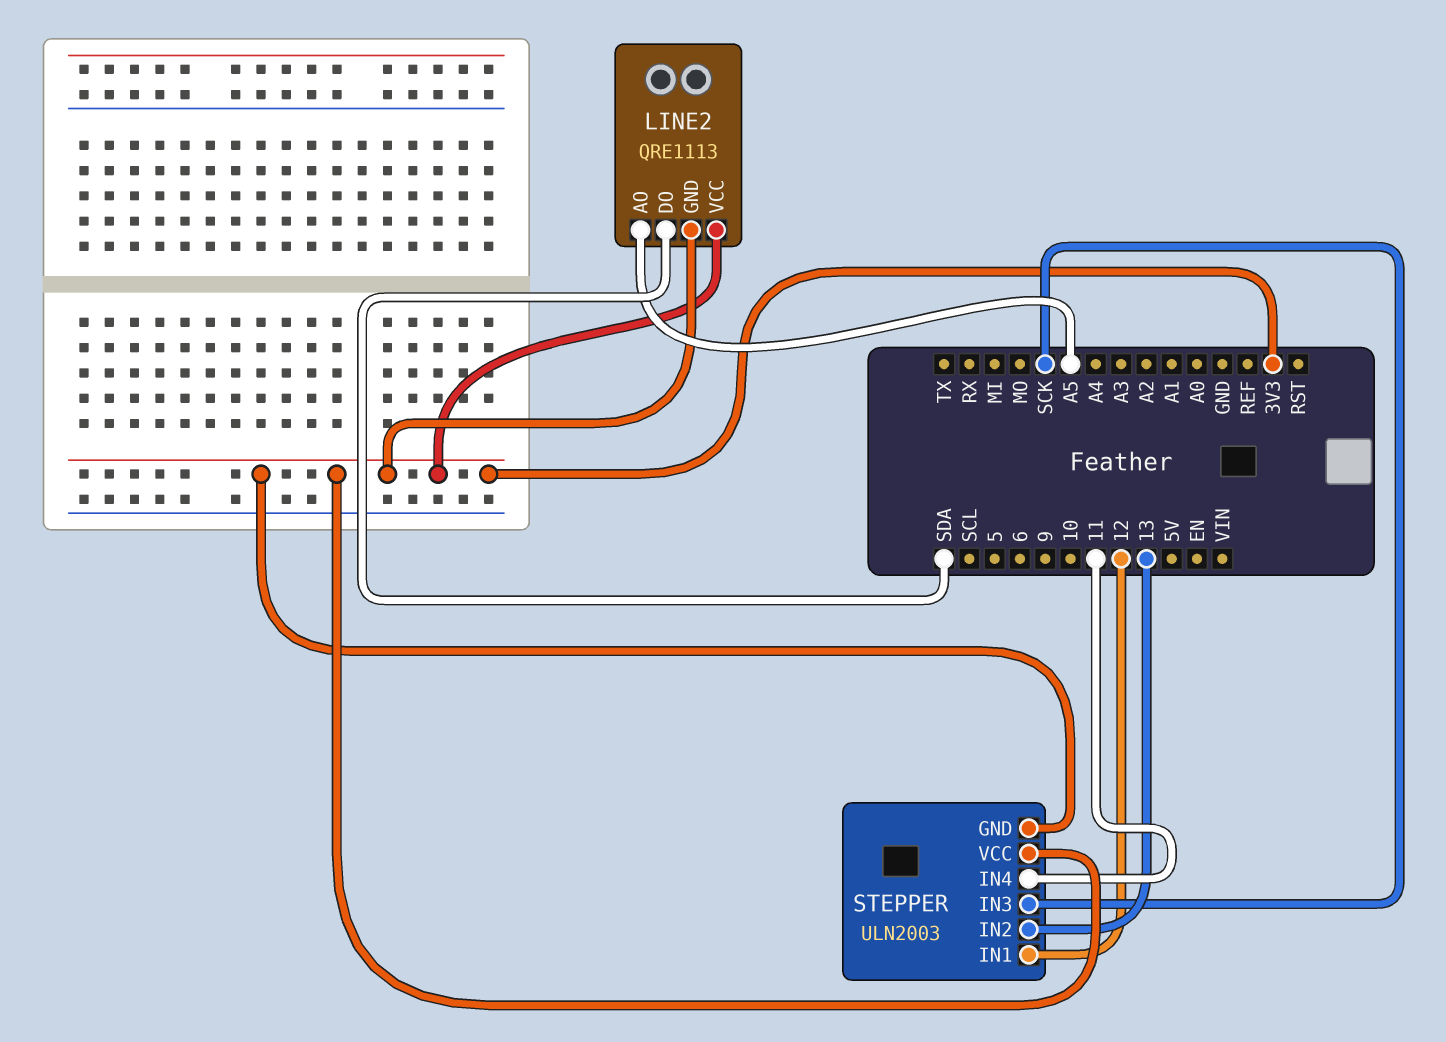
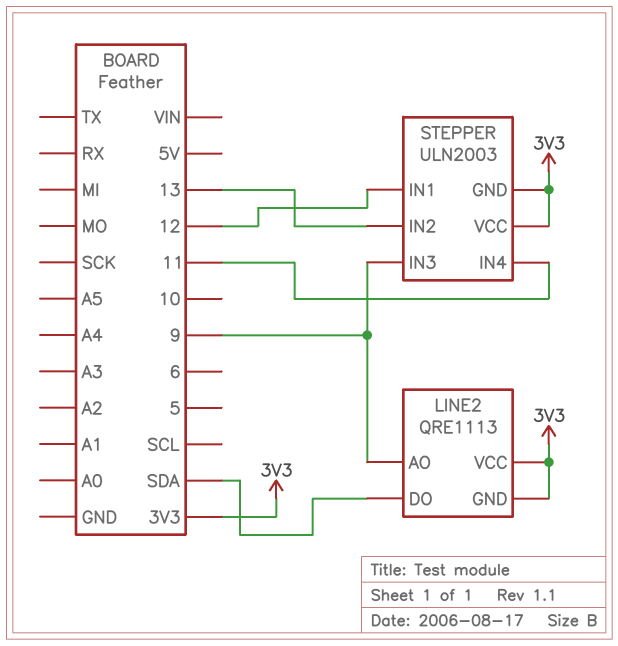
LINE2 pin AO: A5 -> 9
STEPPER pin IN3: SCK -> 9

